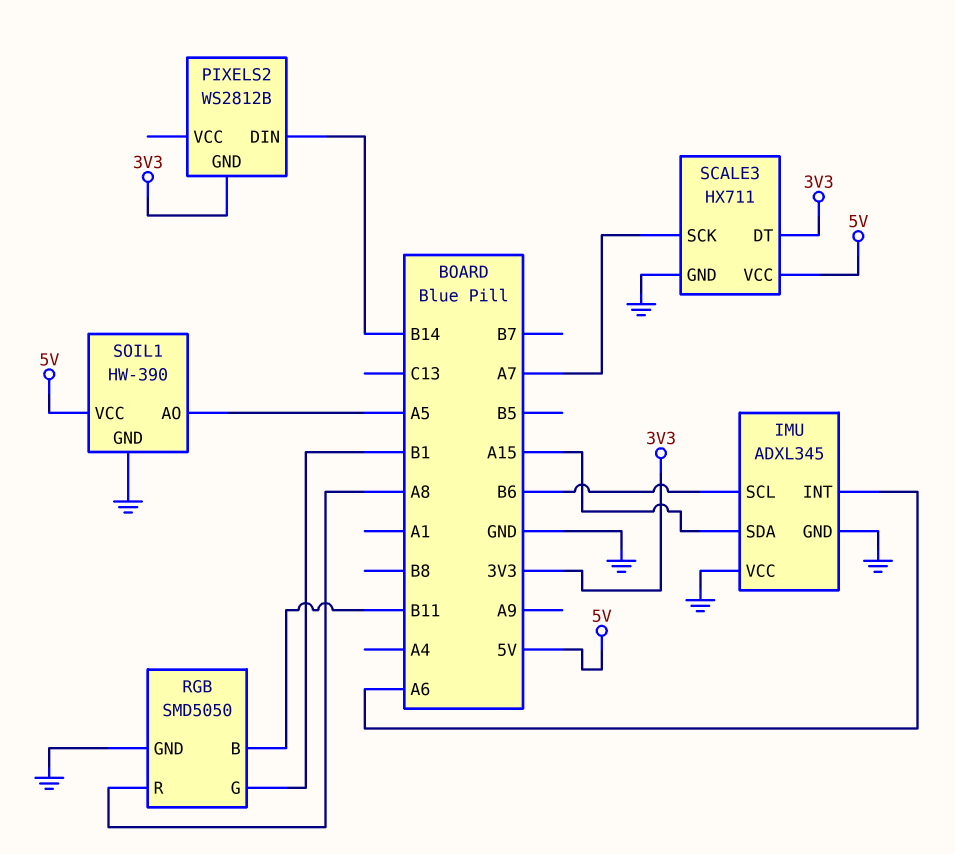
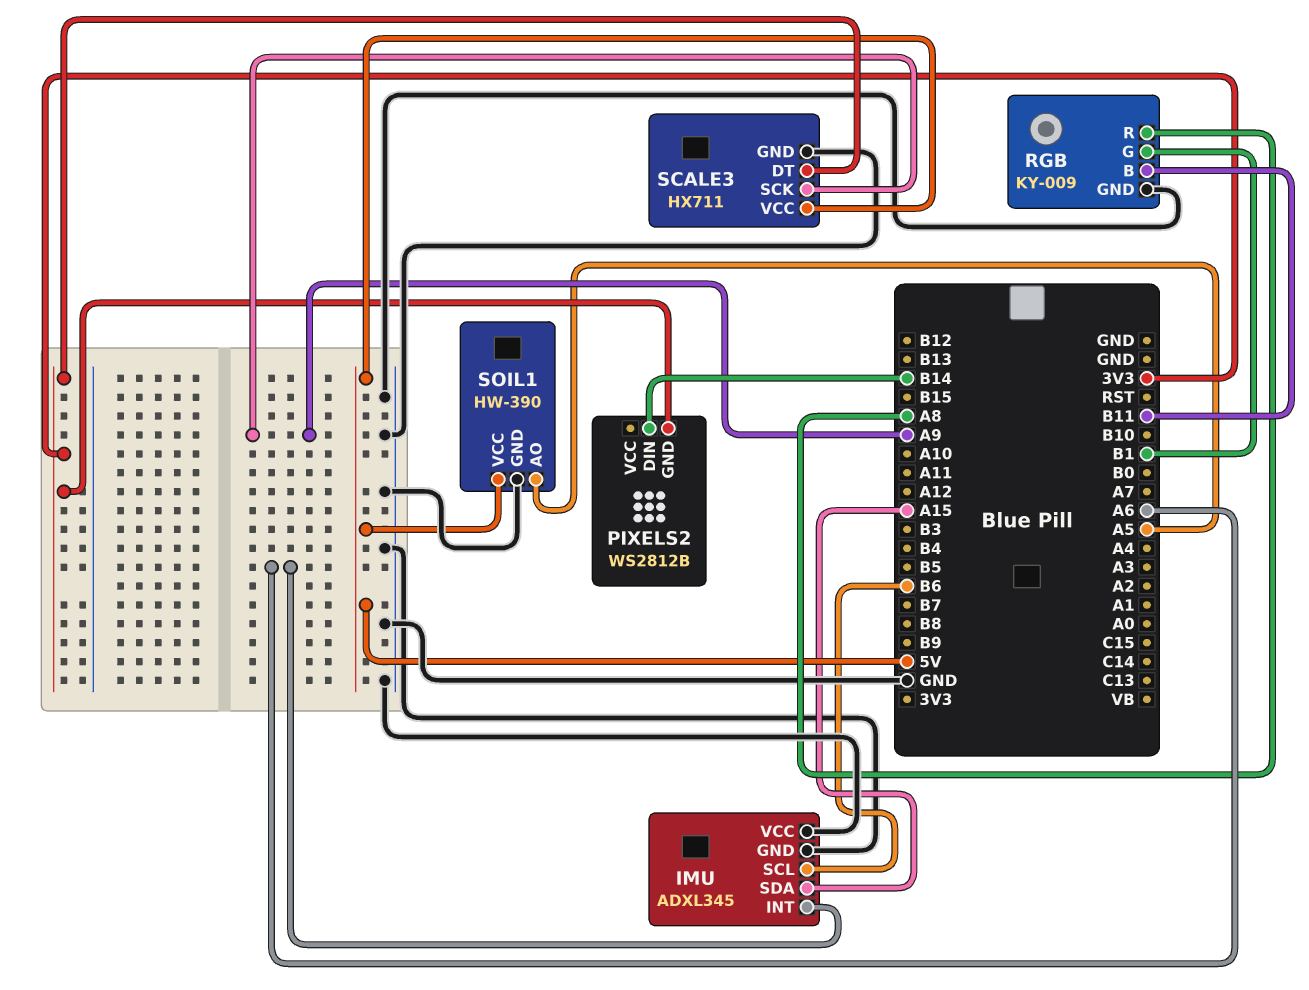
RGB: SMD5050 -> KY-009
SCALE3 pin SCK: A7 -> A9

